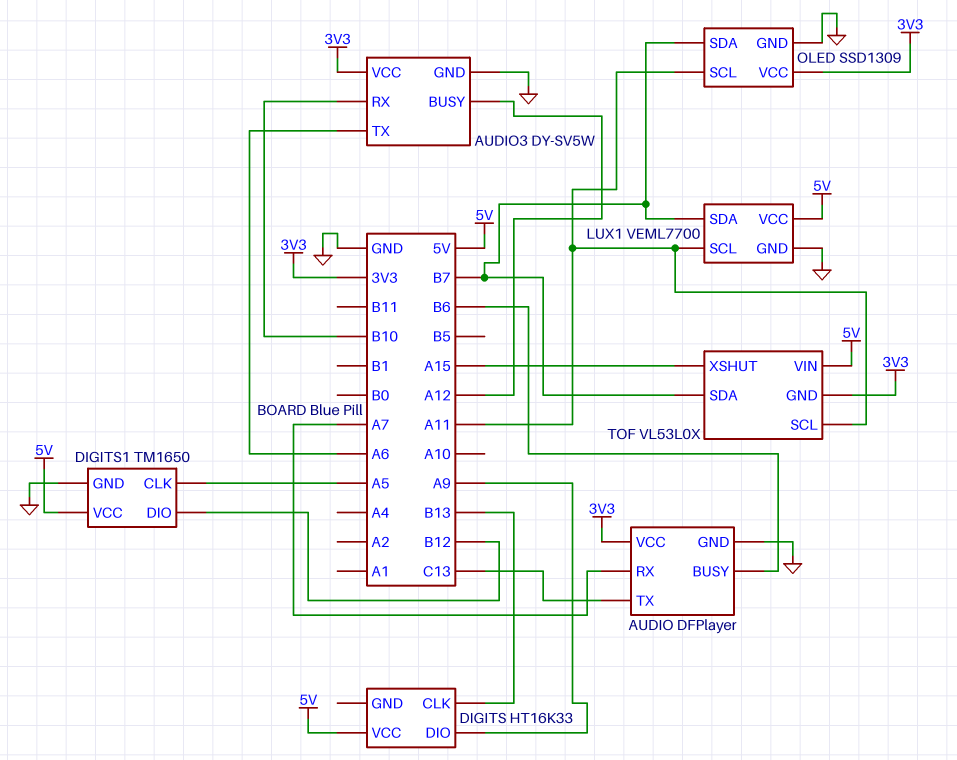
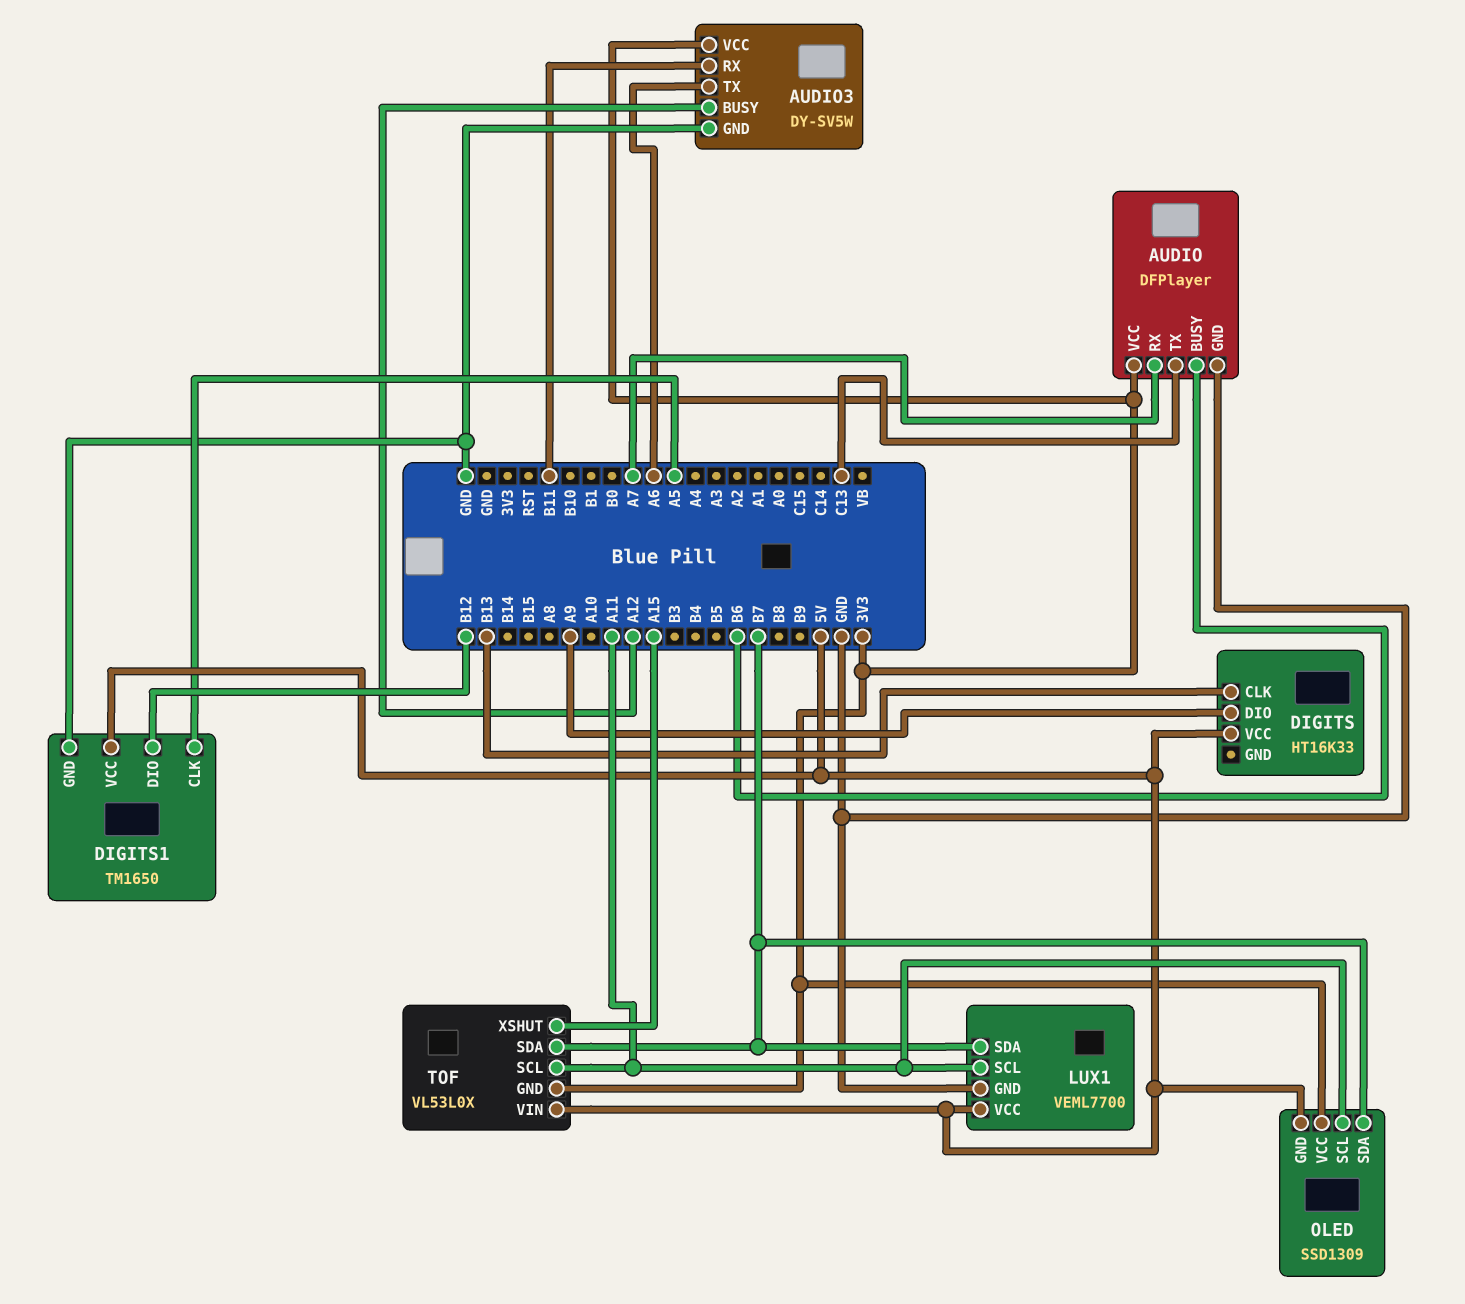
AUDIO3 pin RX: B10 -> B11
OLED pin GND: GND -> 5V

